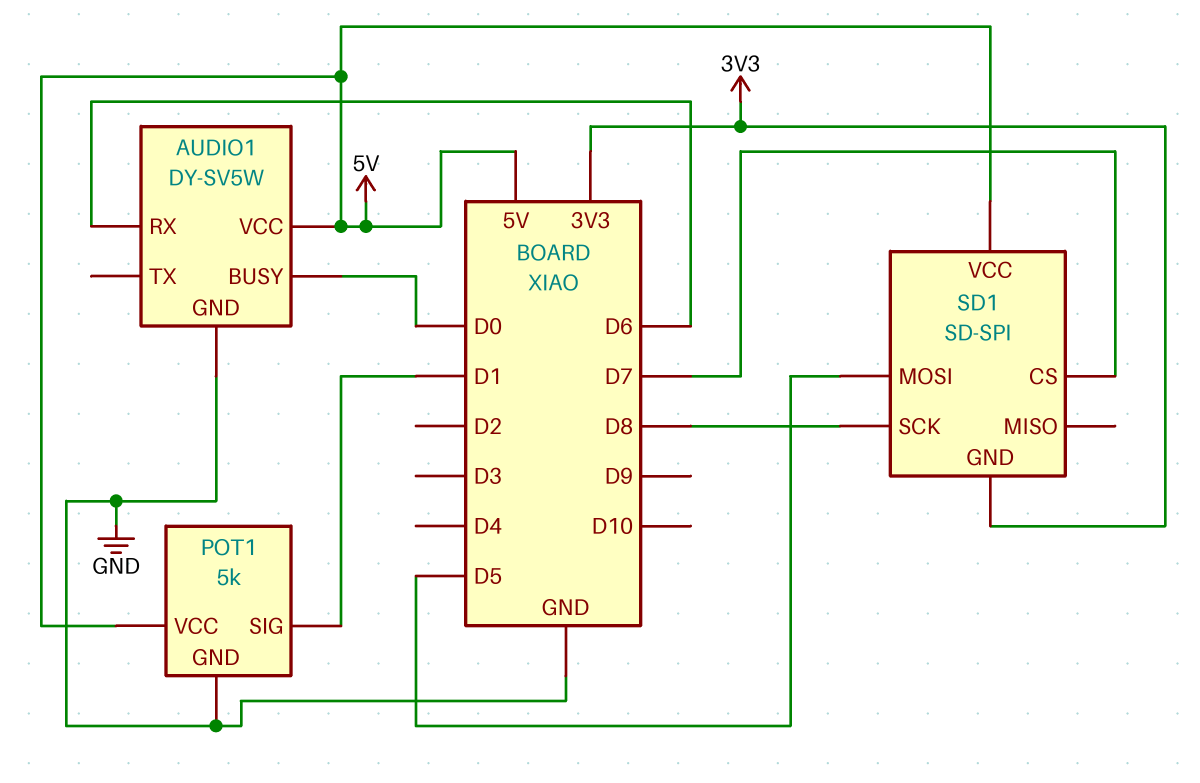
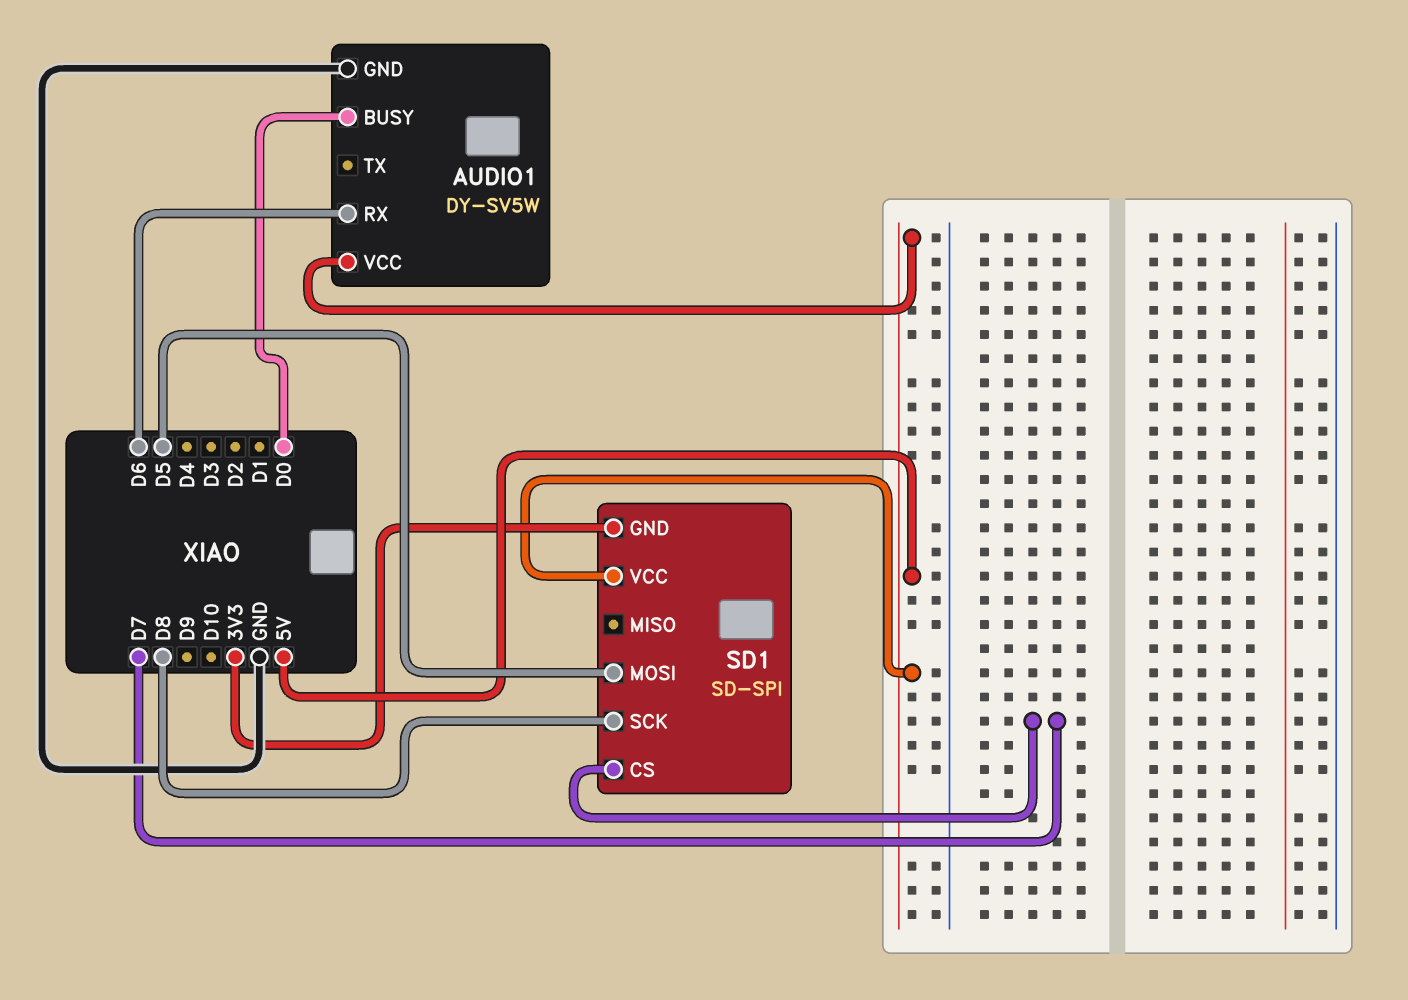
POT1: 5k -> none
POT1 pin GND: GND -> none
POT1 pin SIG: D1 -> none
POT1 pin VCC: 5V -> none

